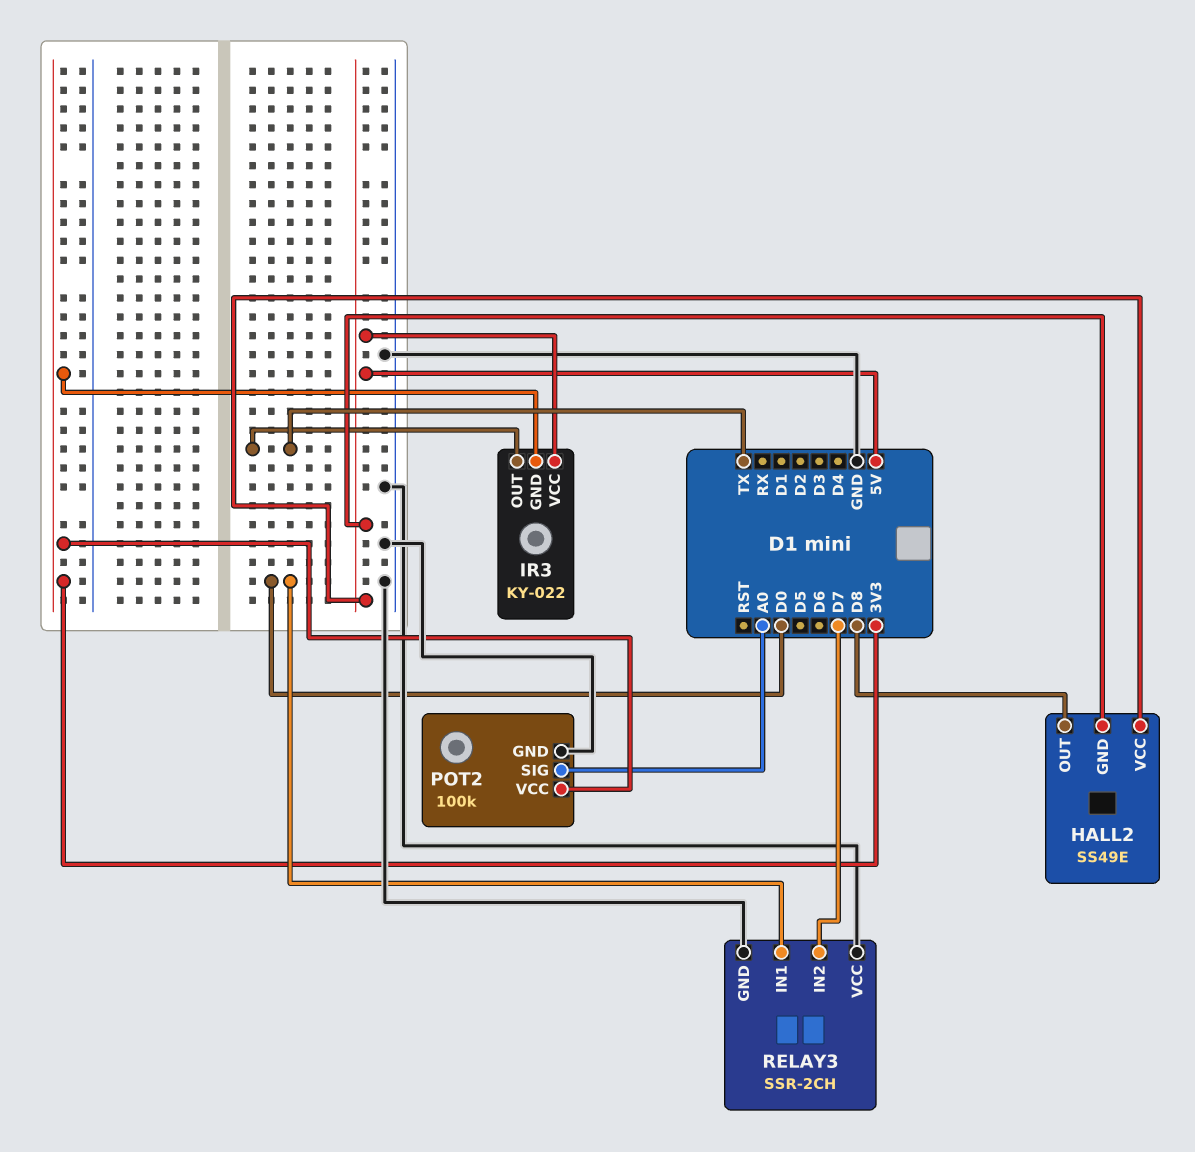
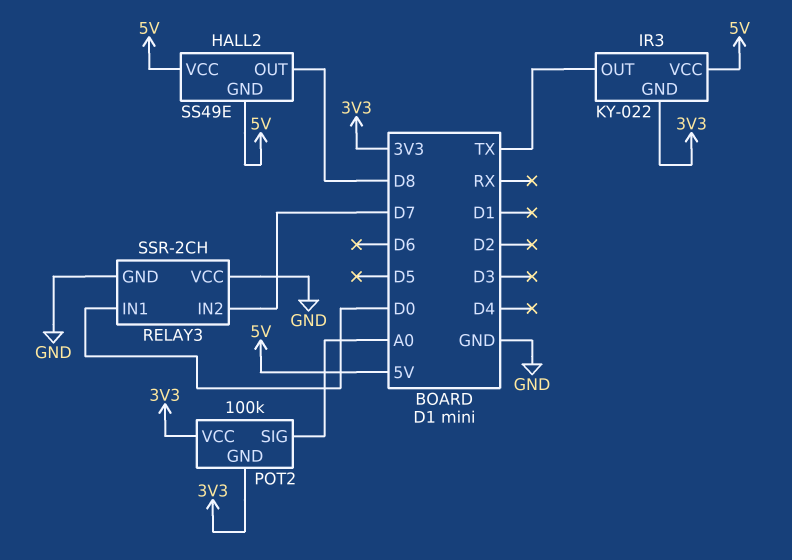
POT2 pin GND: GND -> 3V3

